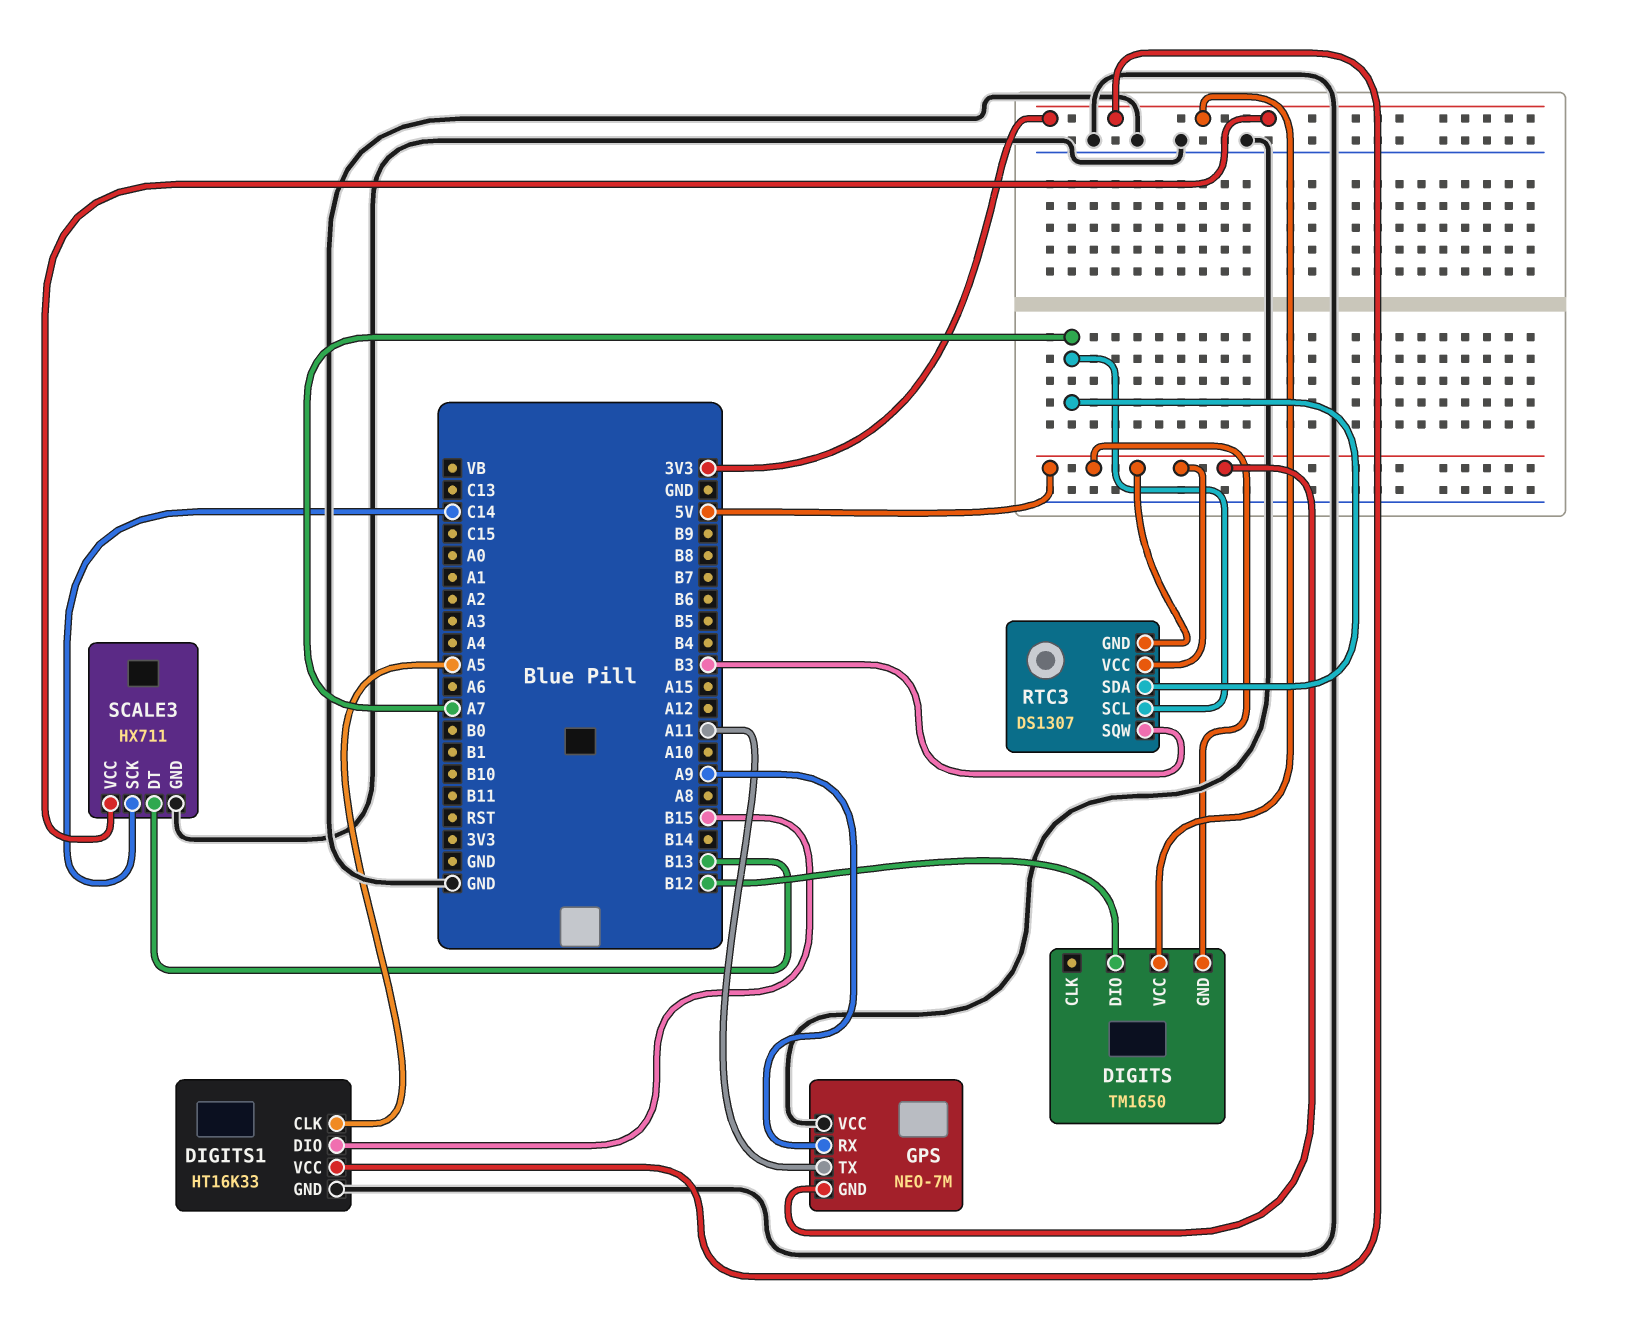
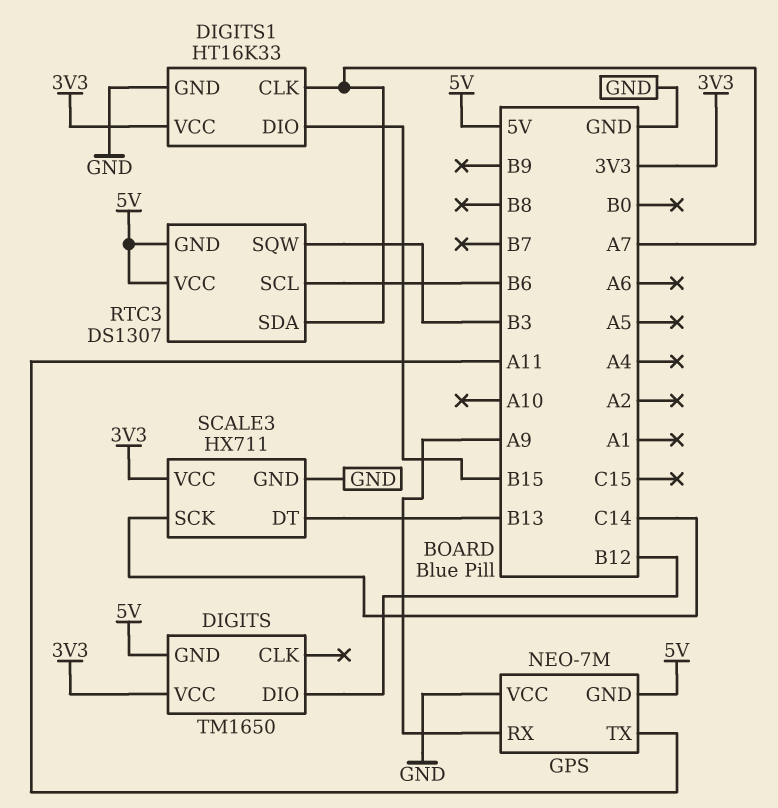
DIGITS1 pin CLK: A5 -> A7
RTC3 pin SCL: A7 -> B6

